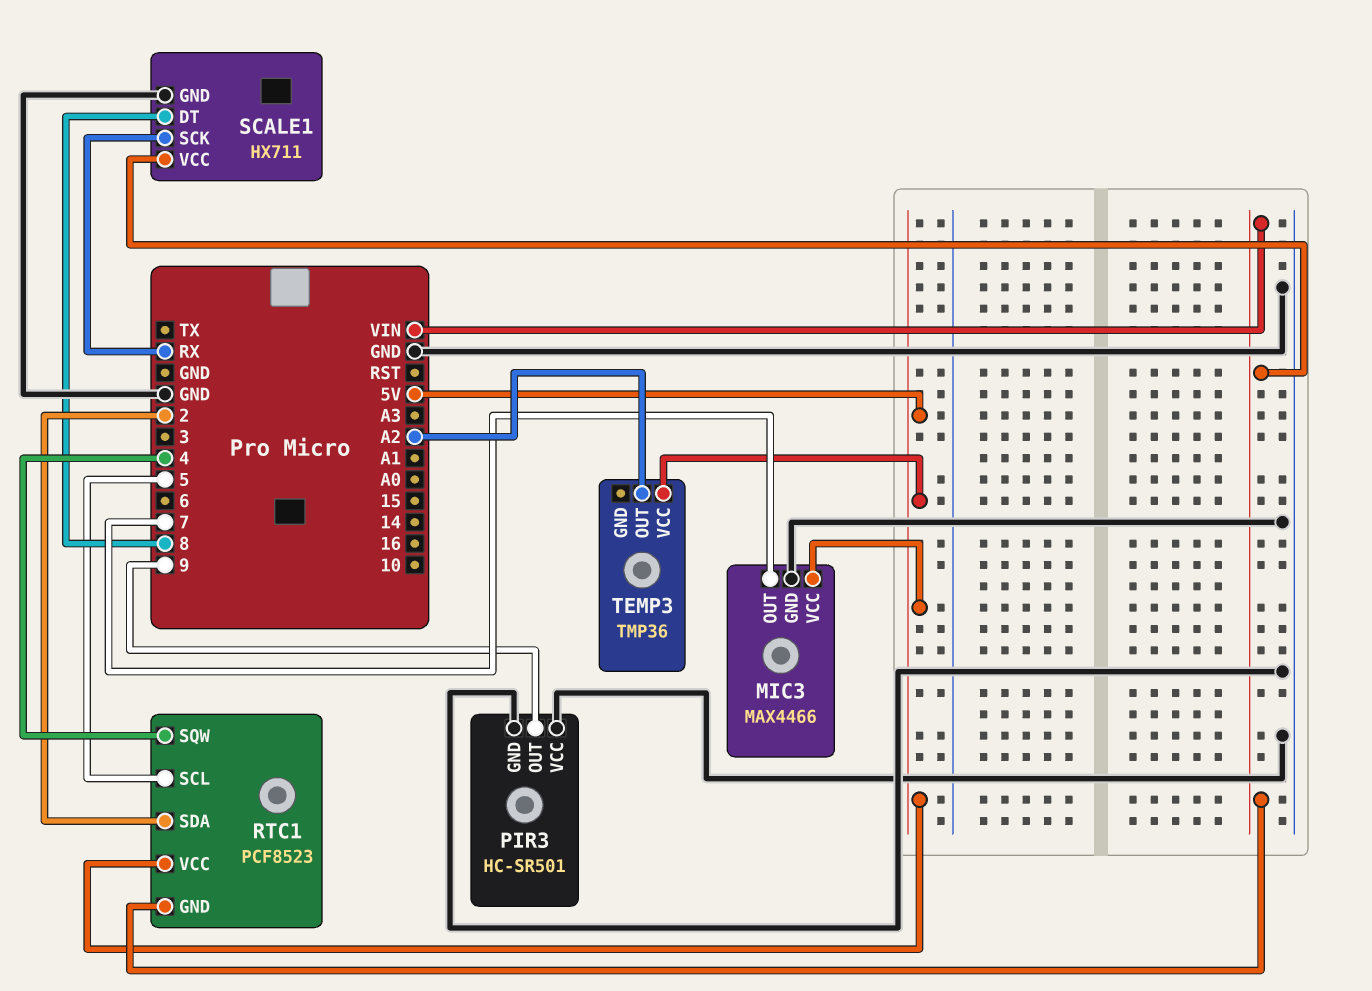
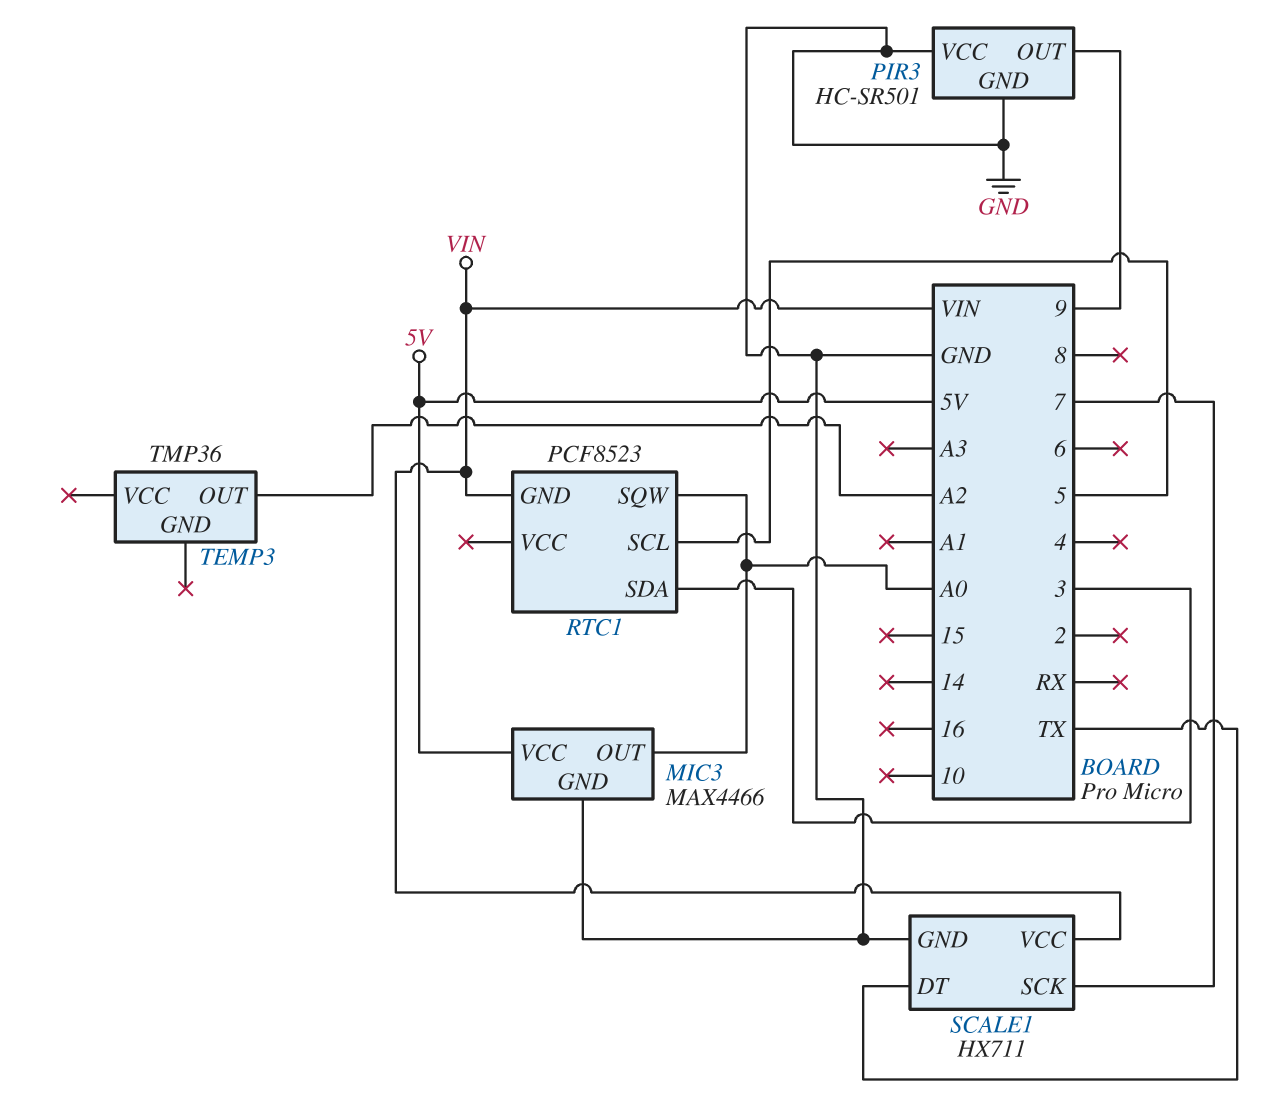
MIC3 pin OUT: 7 -> A0
RTC1 pin SDA: 2 -> 3
RTC1 pin SQW: 4 -> A0
RTC1 pin VCC: 5V -> none
SCALE1 pin DT: 8 -> TX
SCALE1 pin SCK: RX -> 7
TEMP3 pin VCC: 5V -> none

